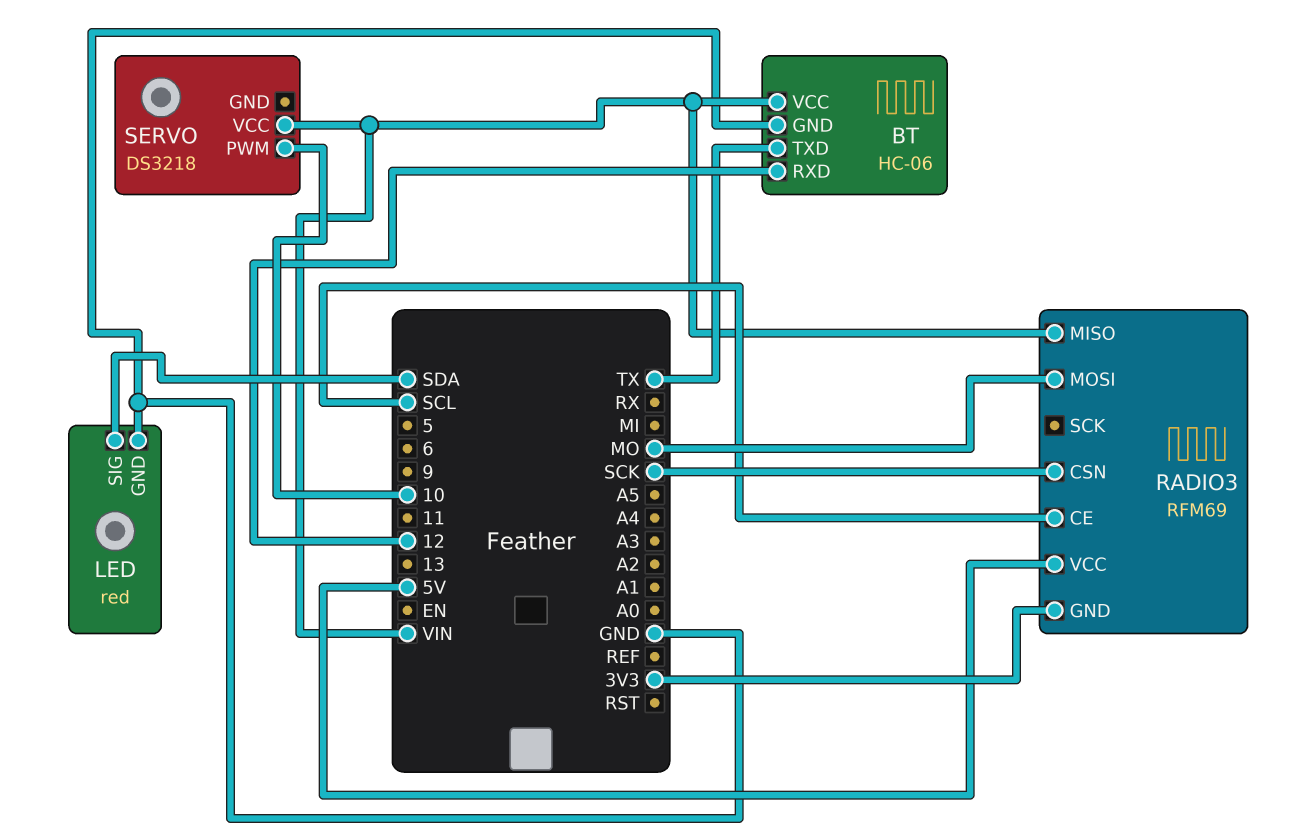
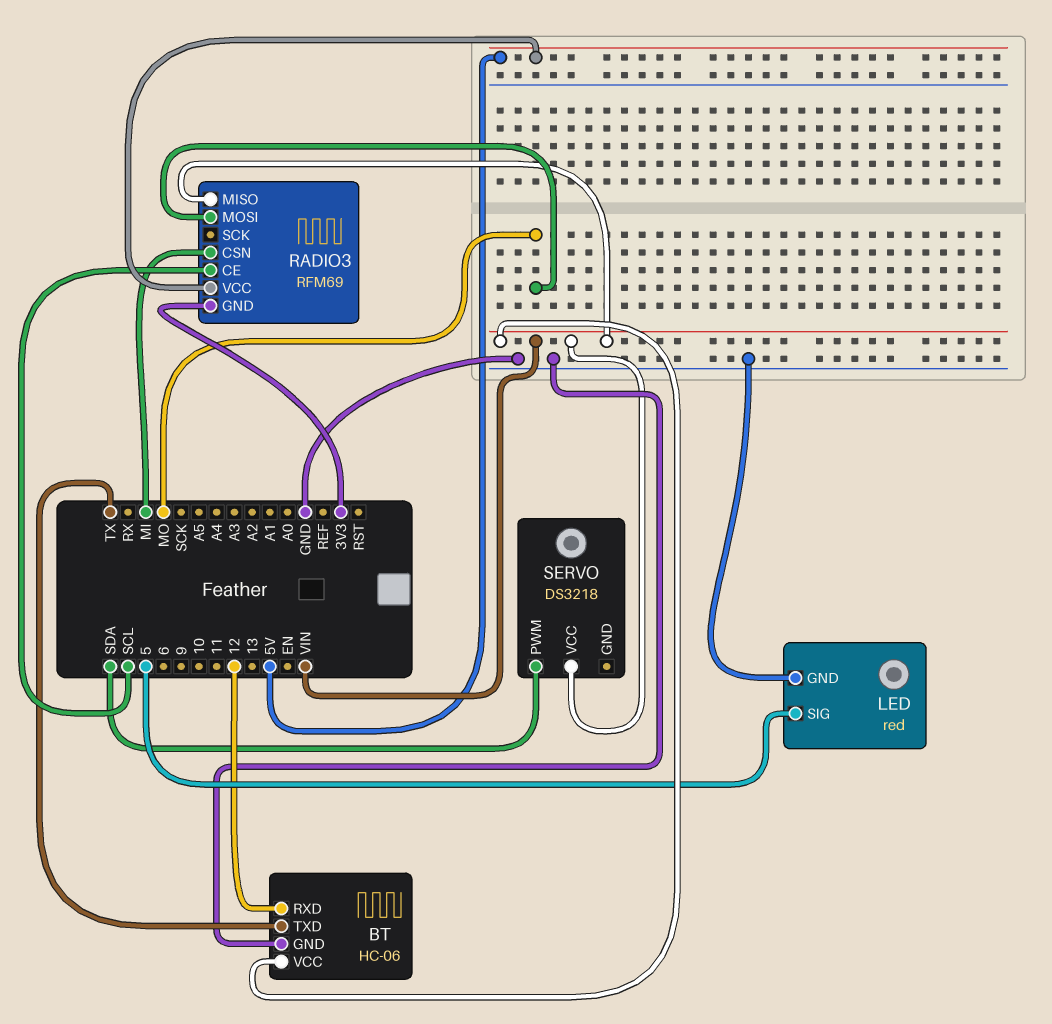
LED pin SIG: SDA -> 5
RADIO3 pin CSN: SCK -> MI
SERVO pin PWM: 10 -> SDA

